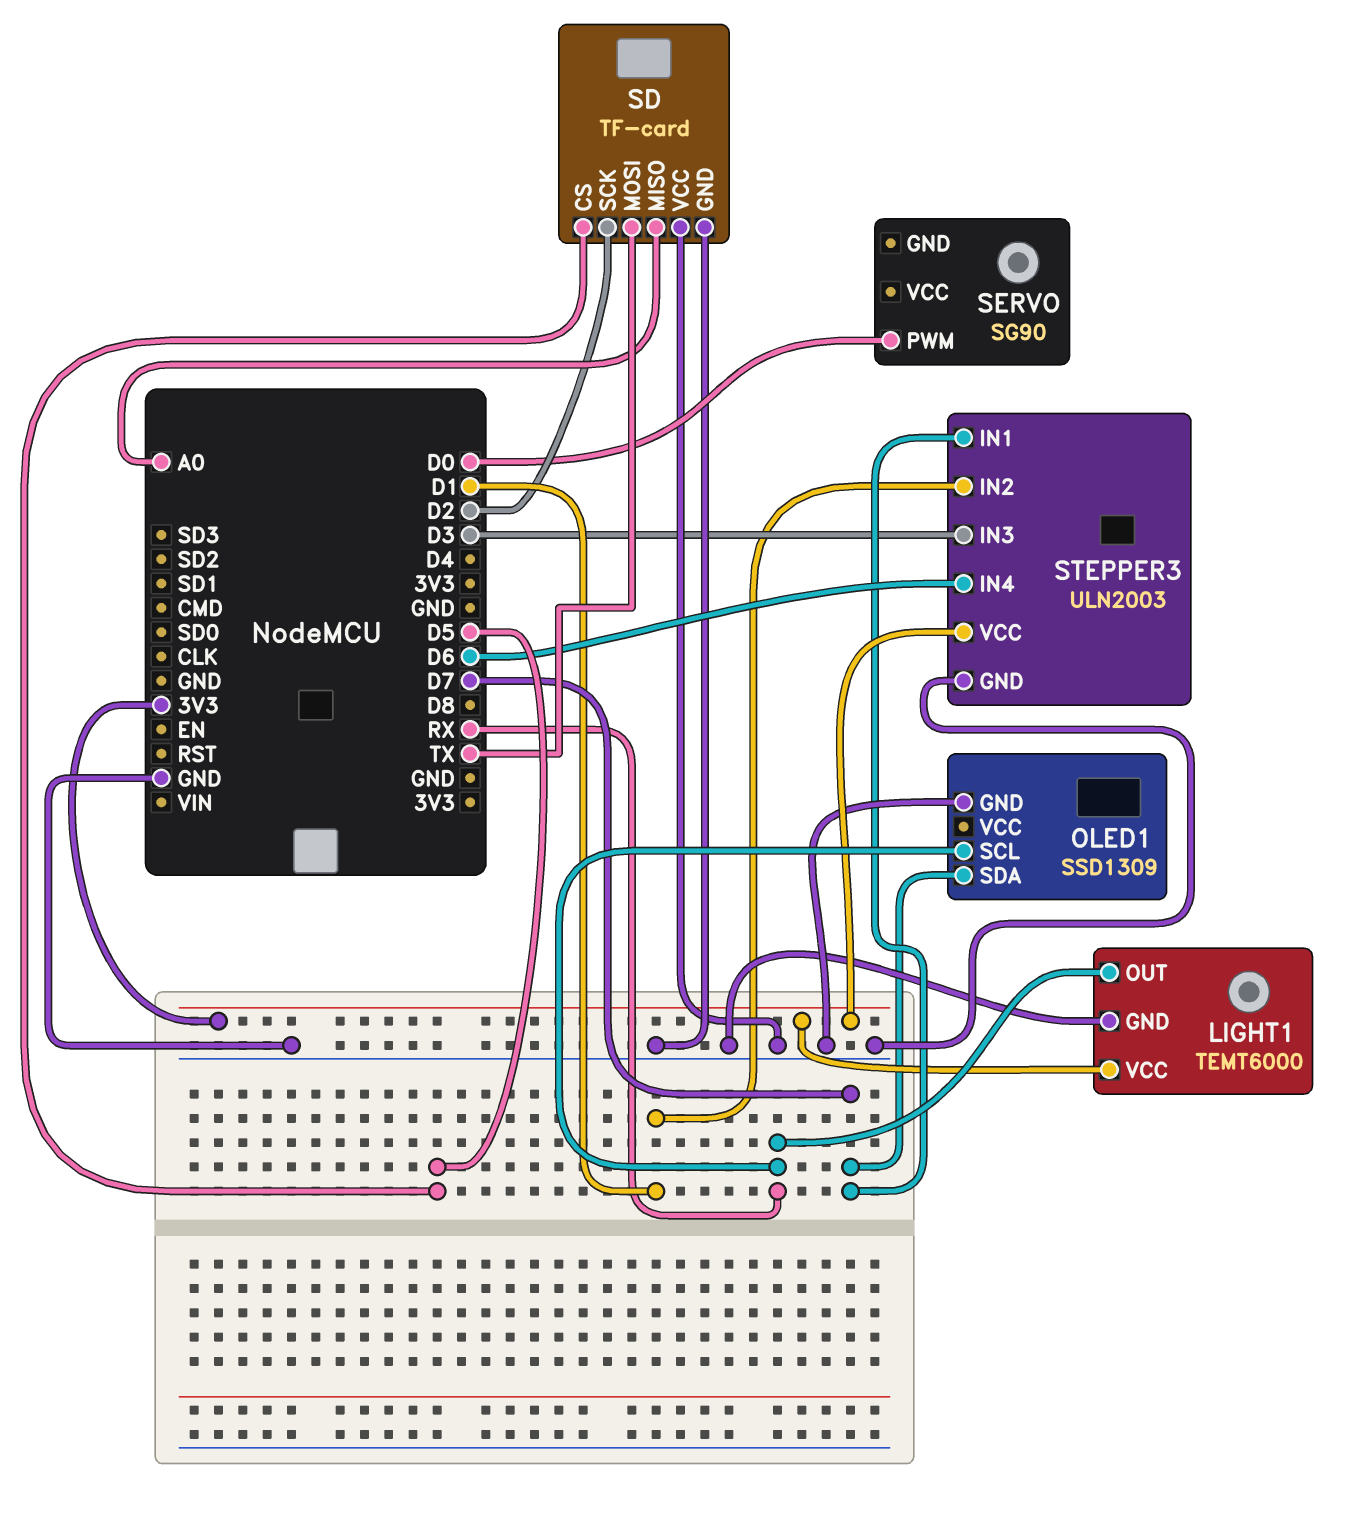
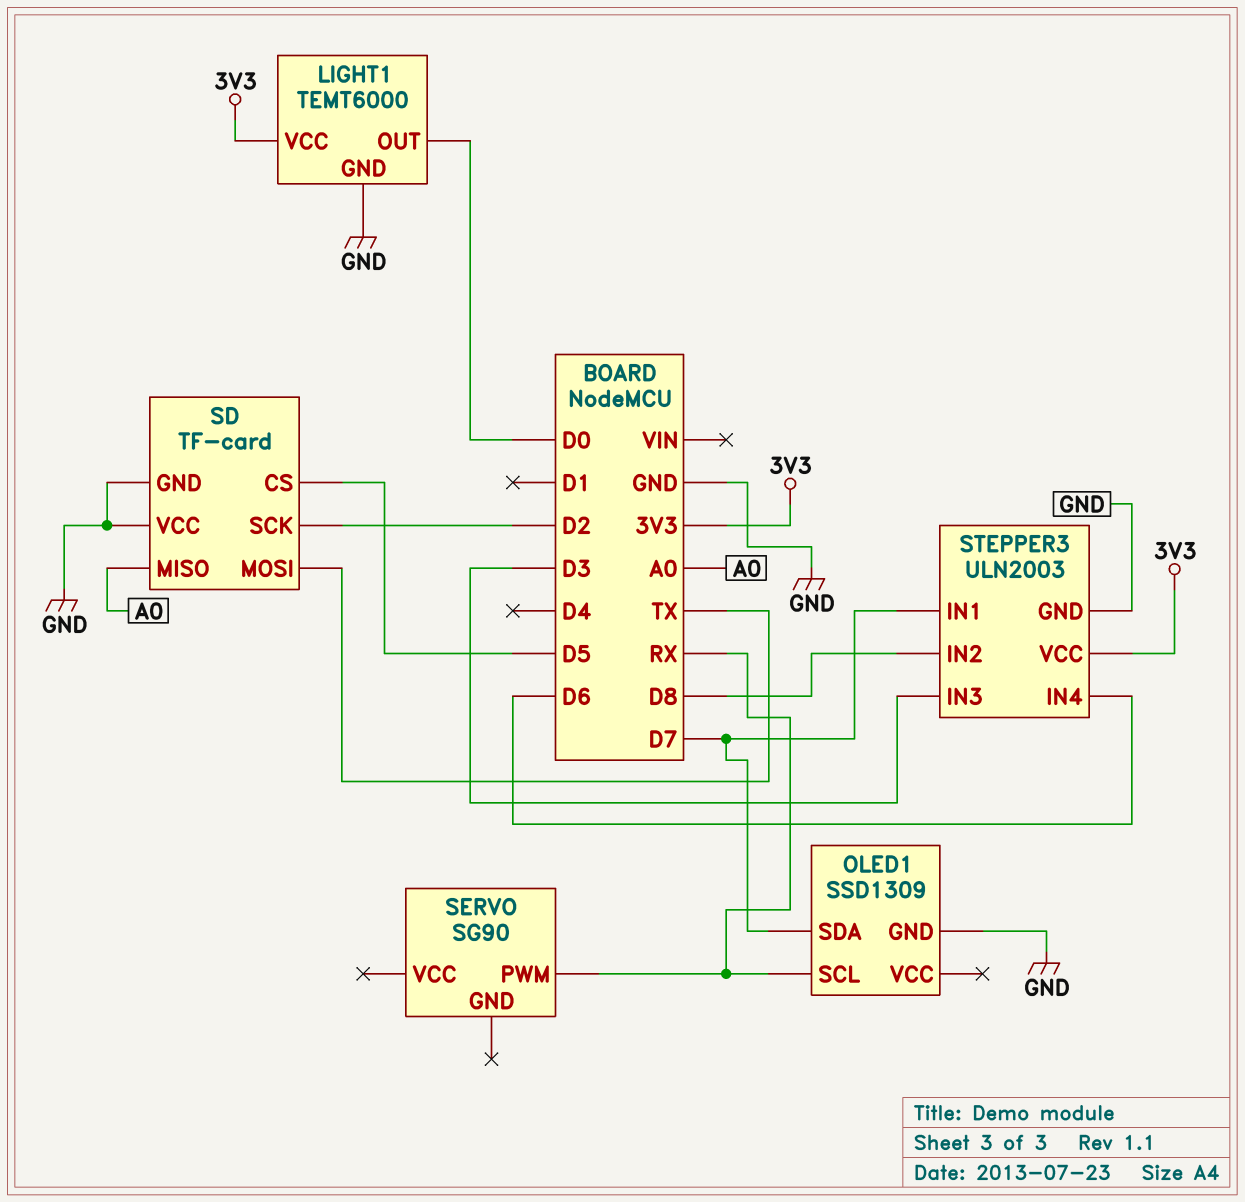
LIGHT1 pin OUT: RX -> D0
SERVO pin PWM: D0 -> RX
STEPPER3 pin IN2: D1 -> D8

